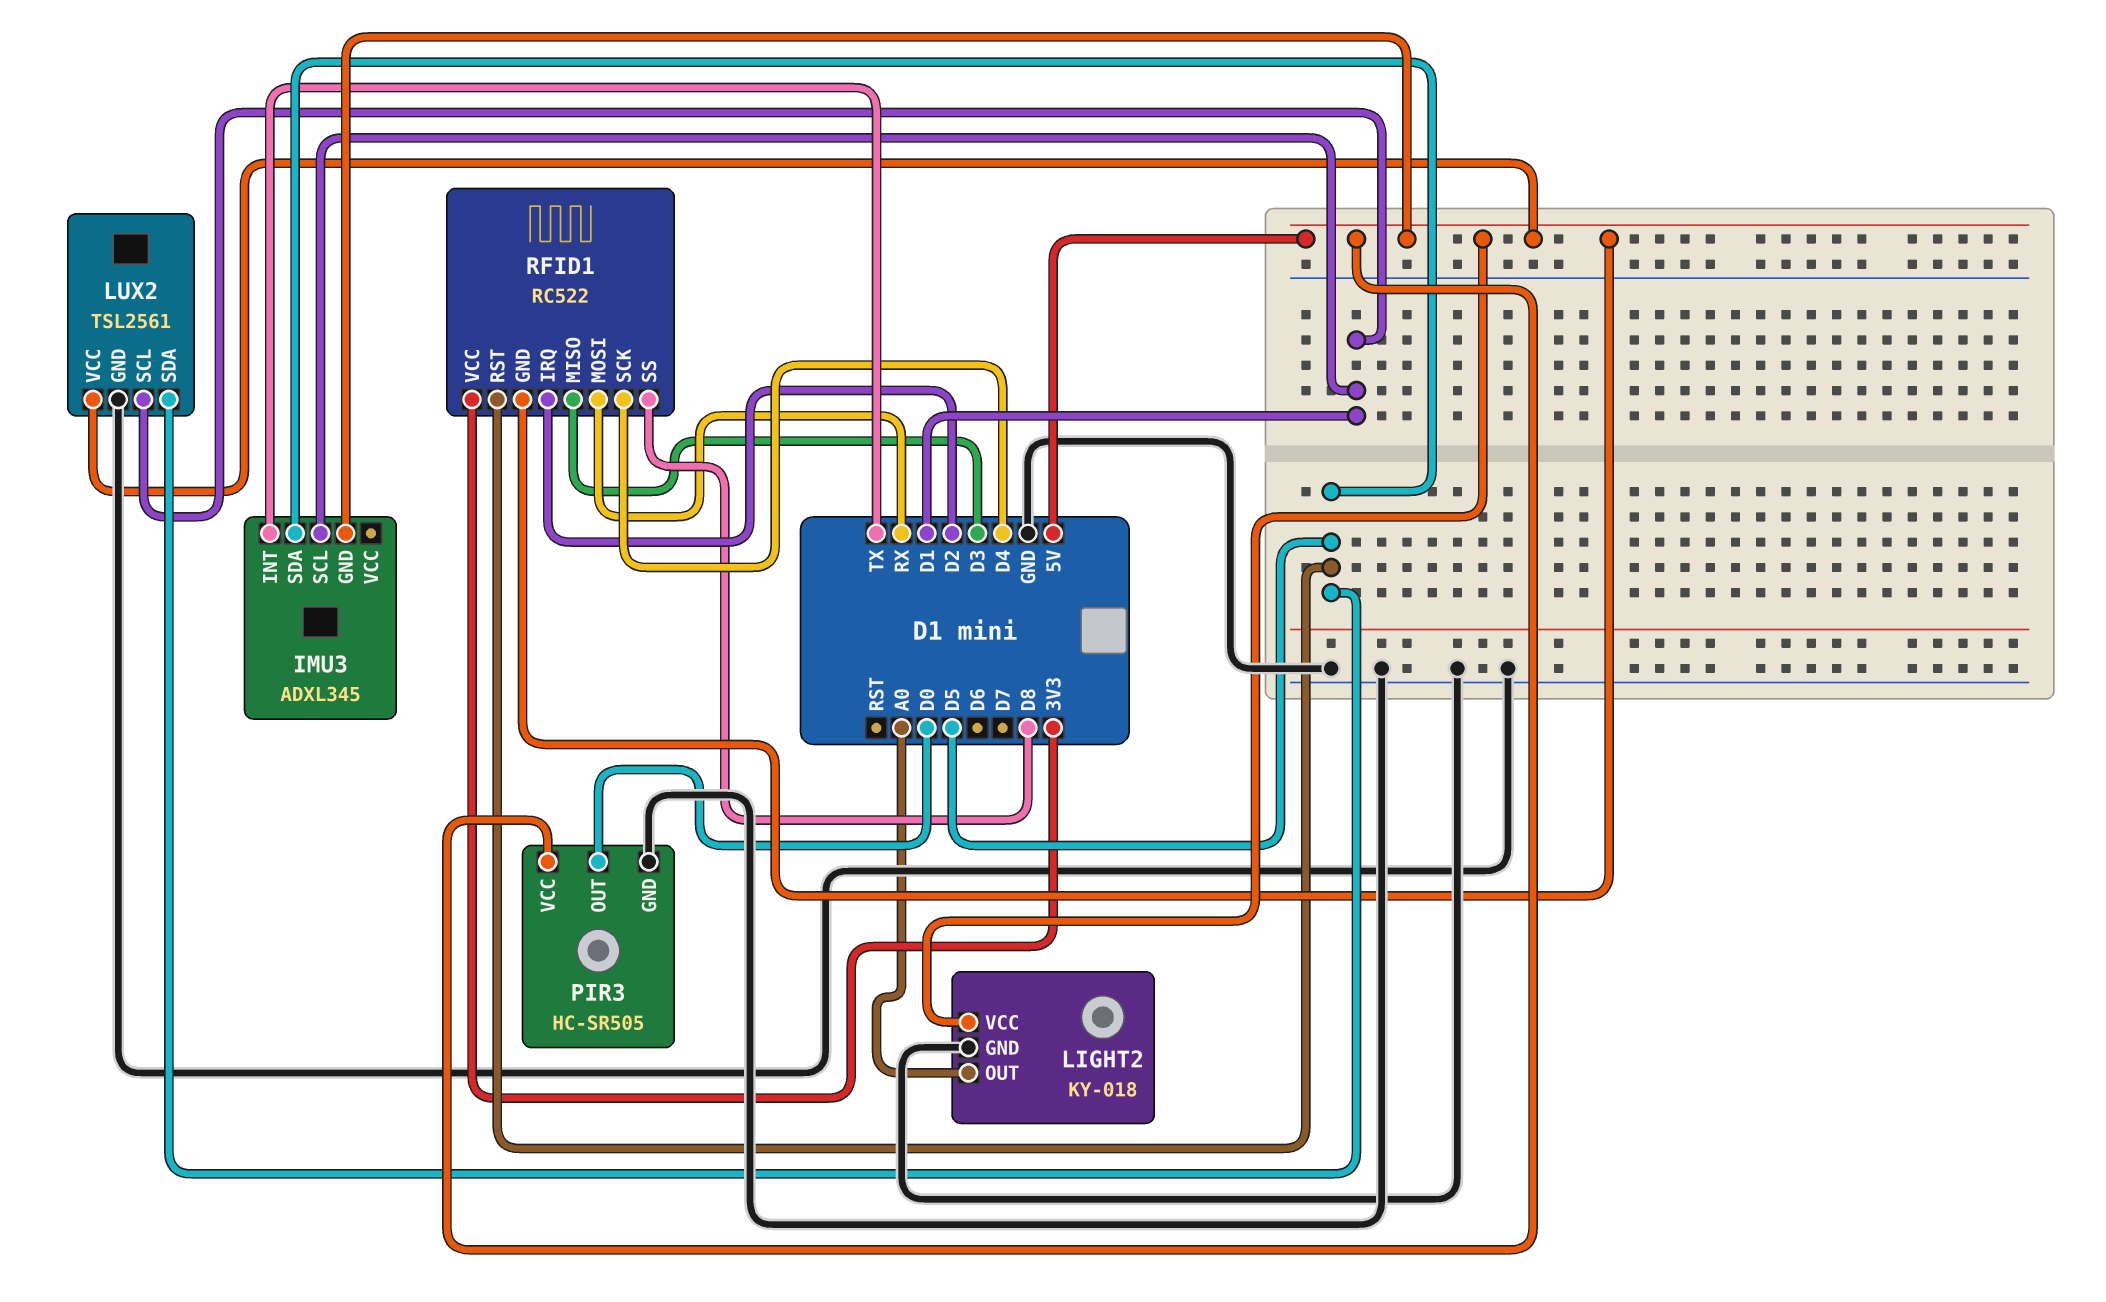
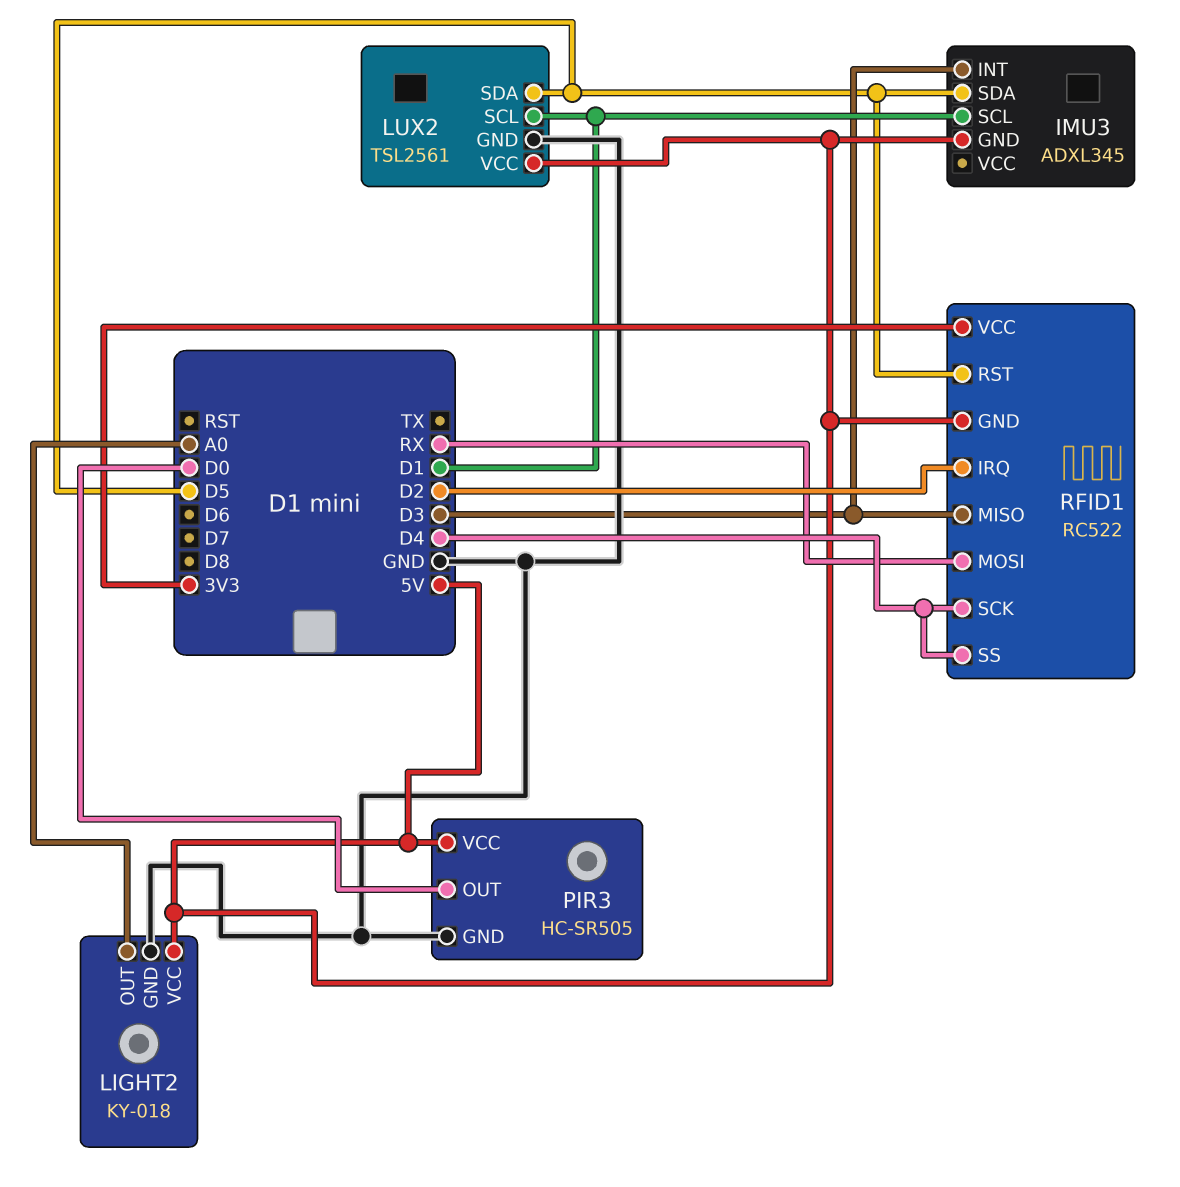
IMU3 pin INT: TX -> D3
RFID1 pin SS: D8 -> D4

